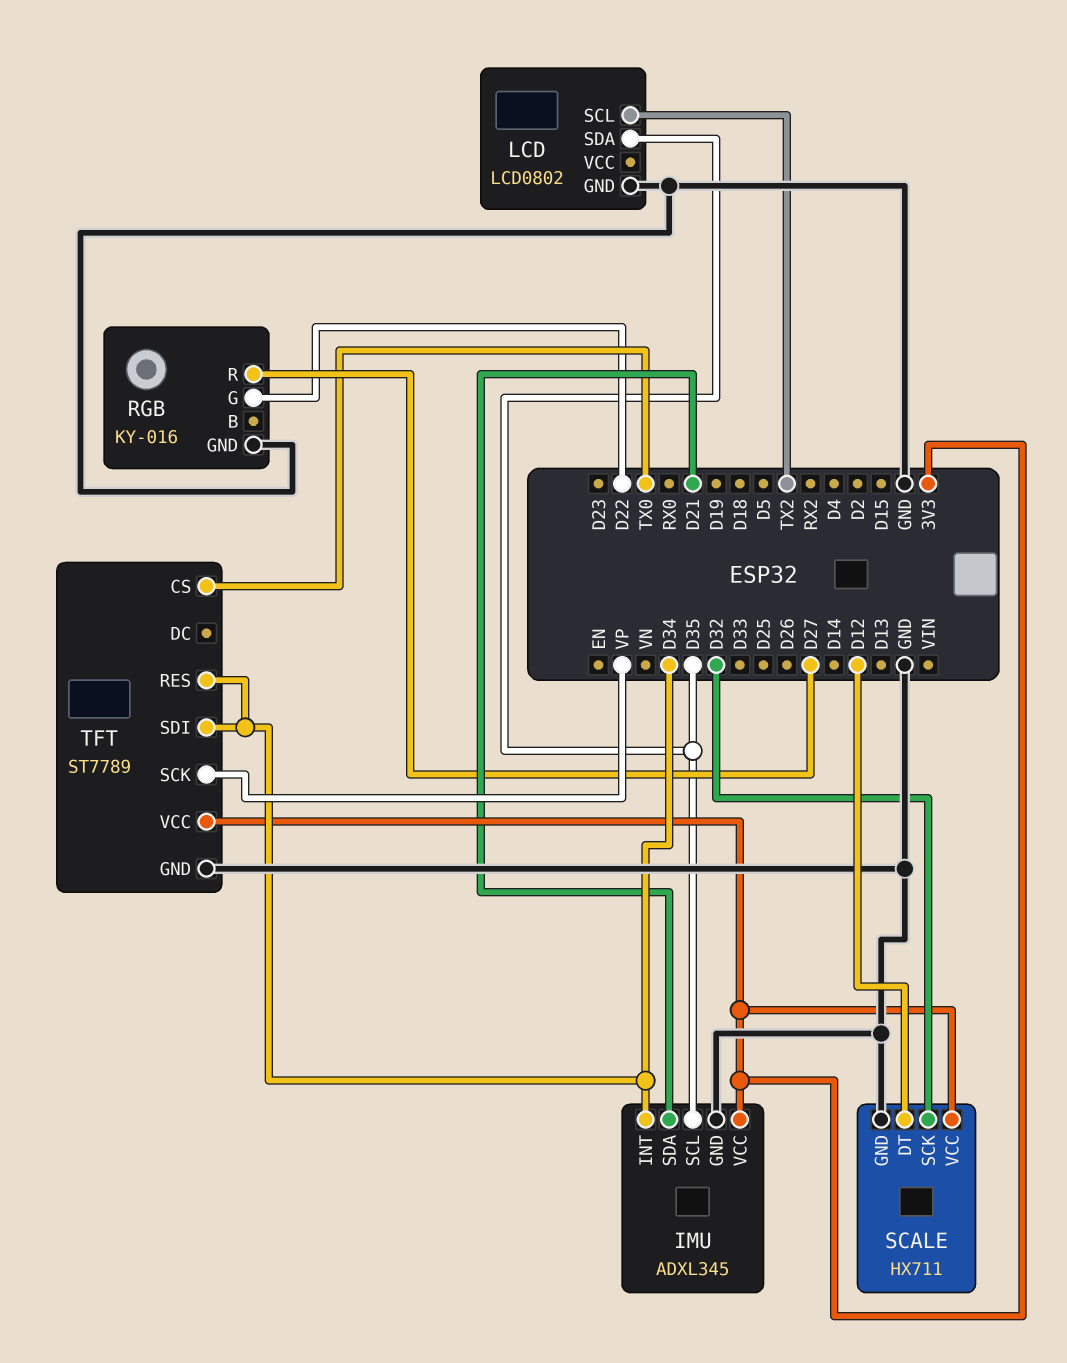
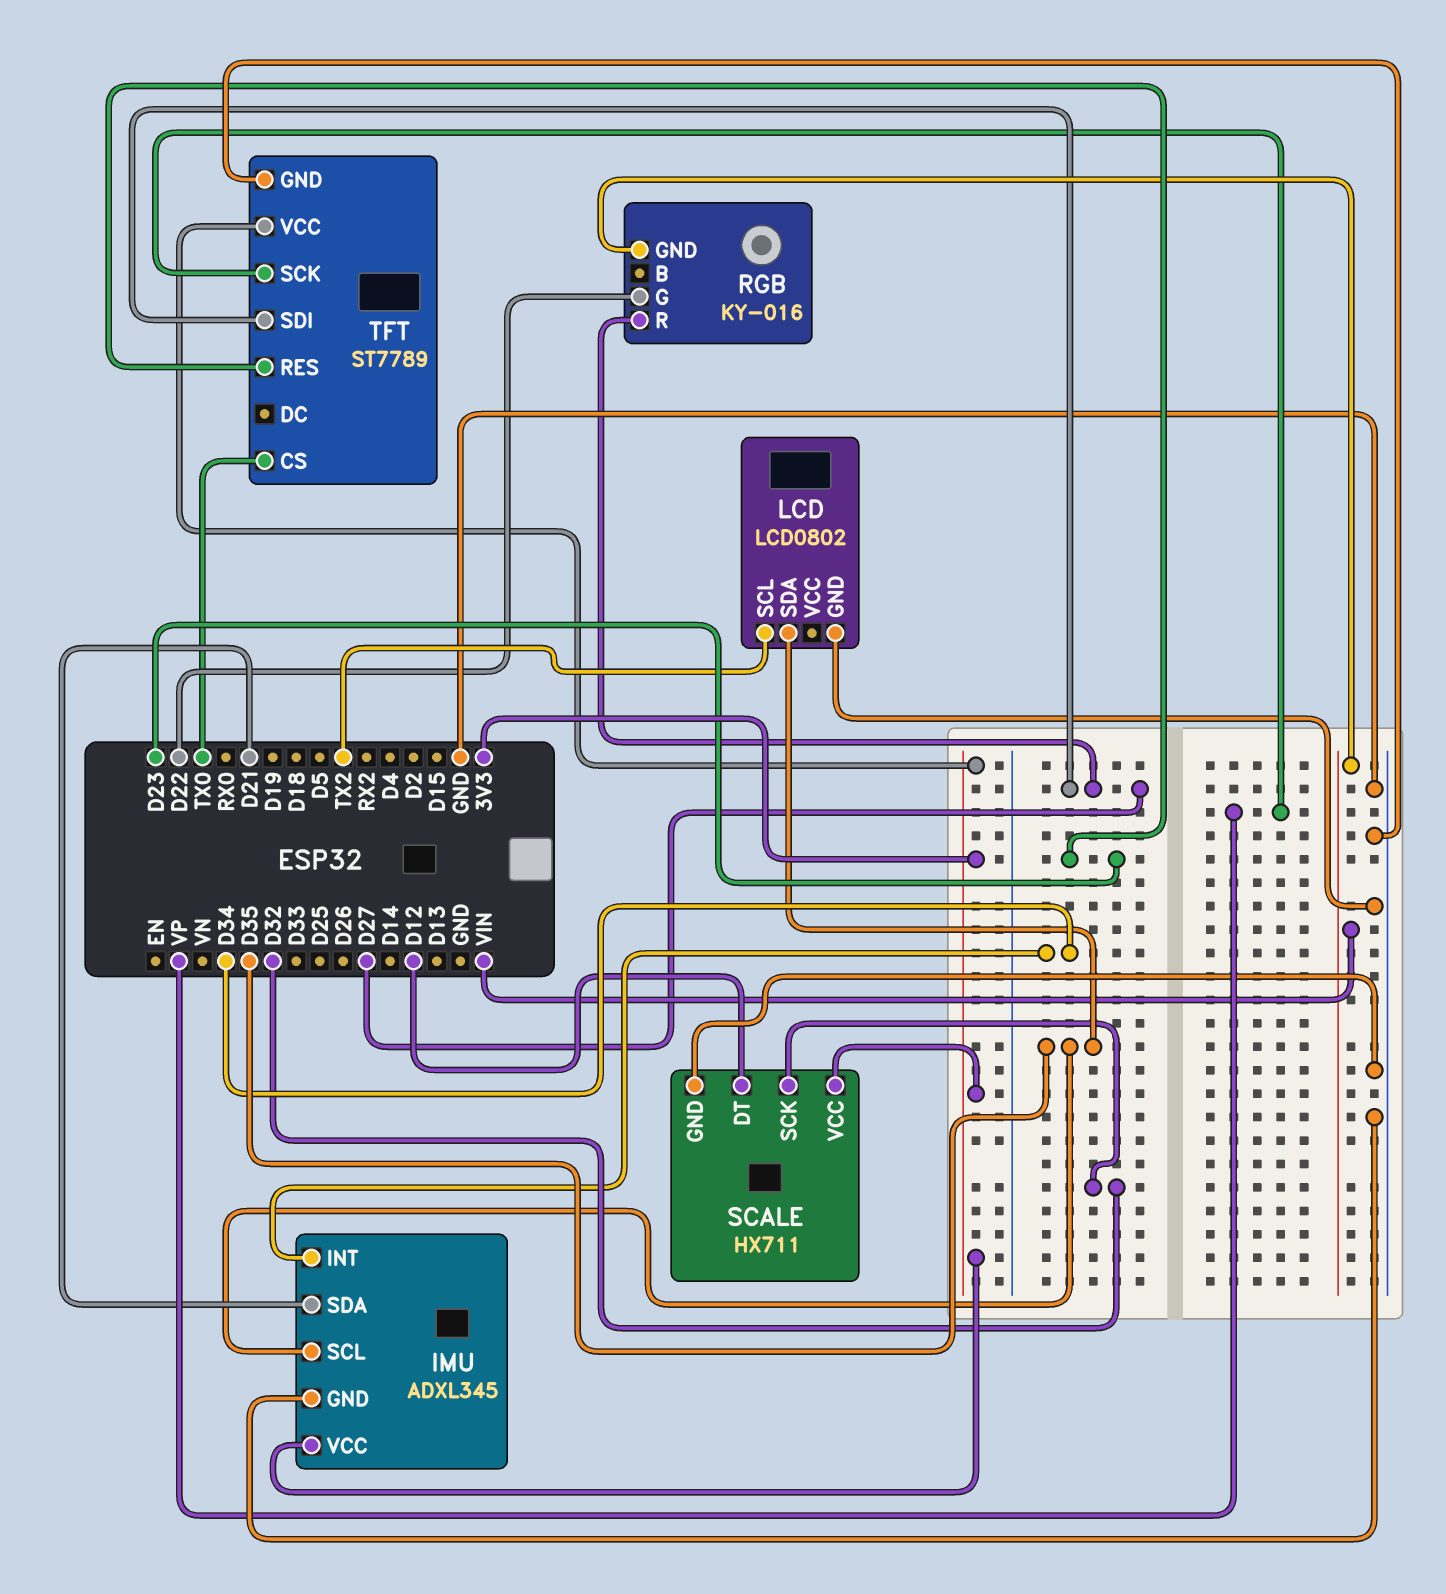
RGB pin GND: GND -> VIN
TFT pin RES: D34 -> D23
TFT pin SDI: D34 -> D27

